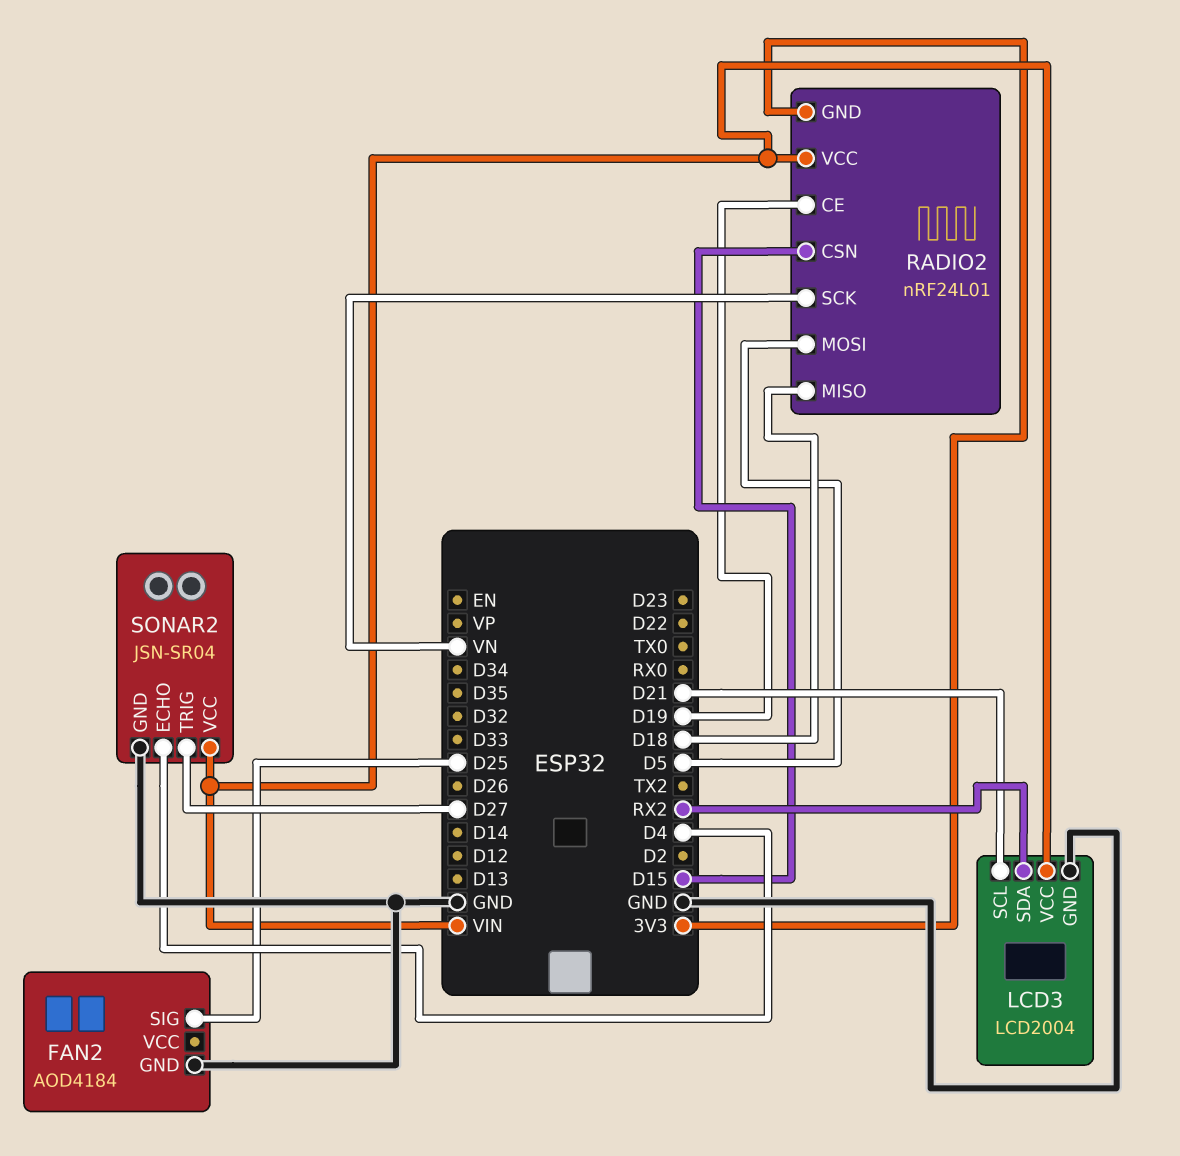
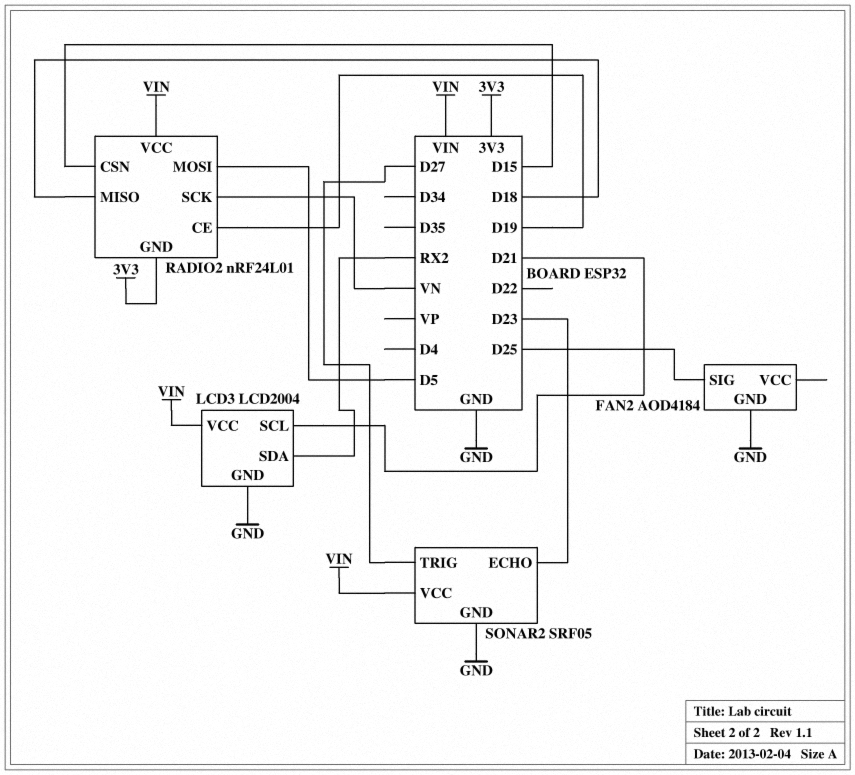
SONAR2: JSN-SR04 -> SRF05
SONAR2 pin ECHO: D4 -> D23

